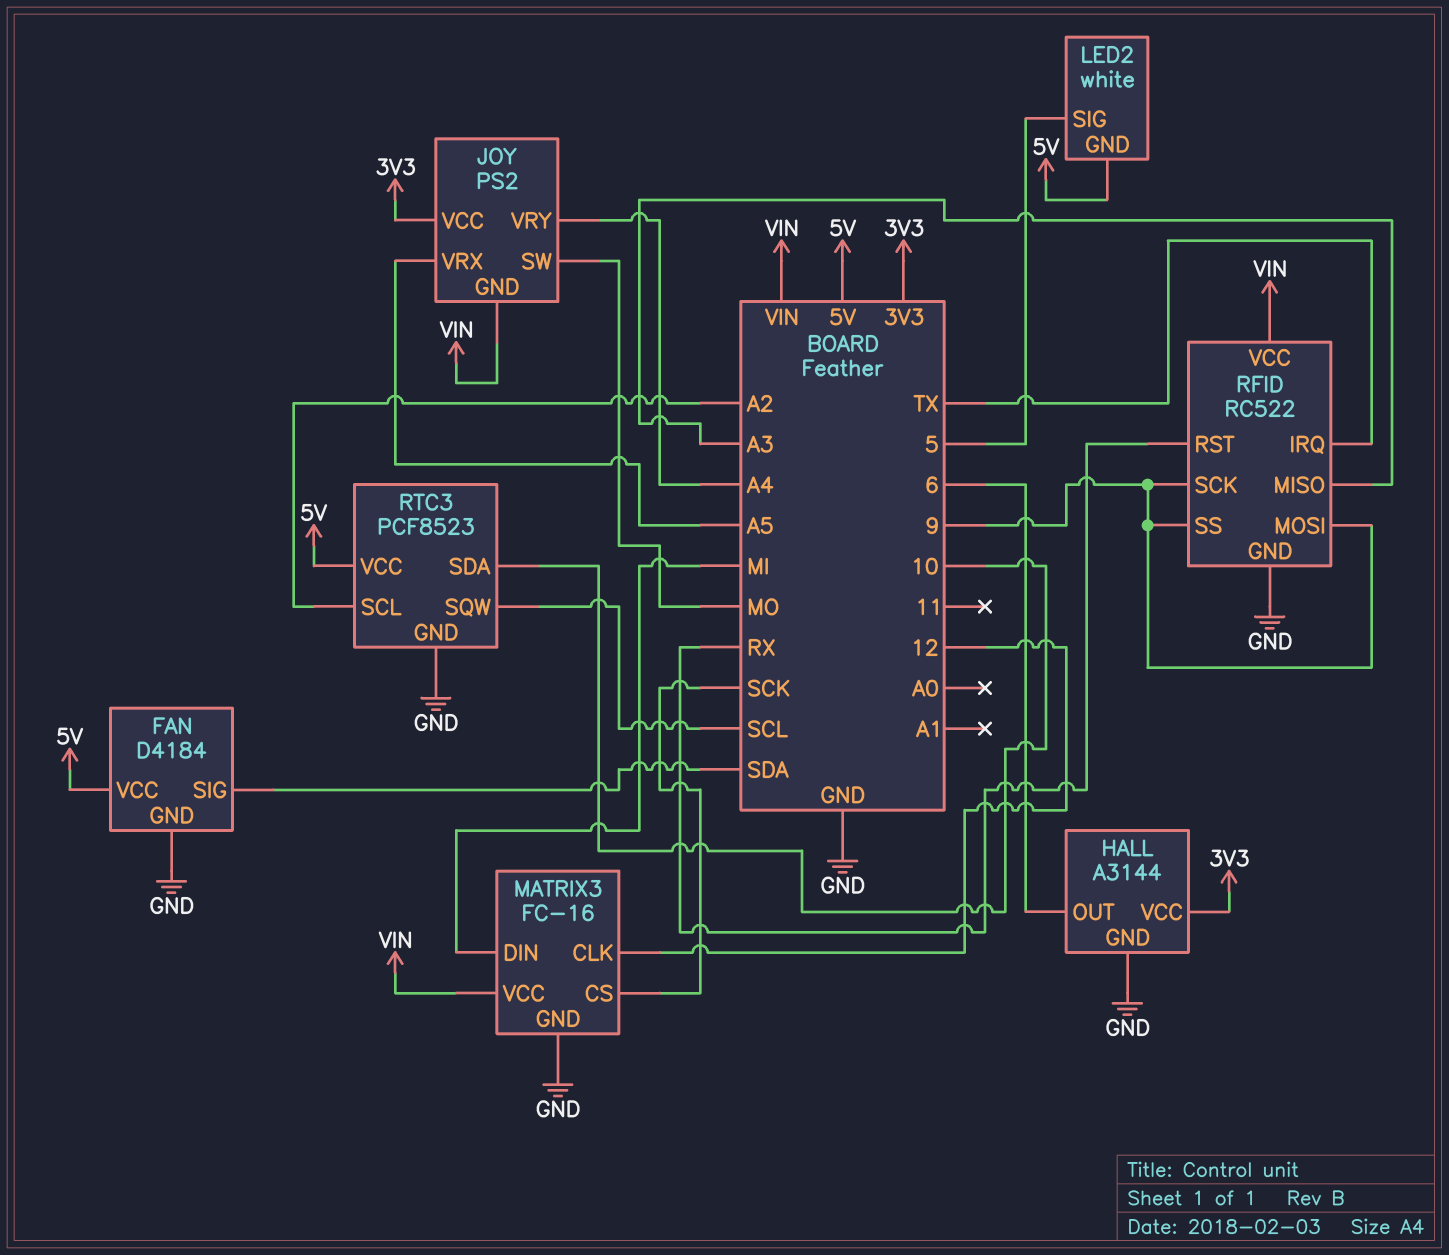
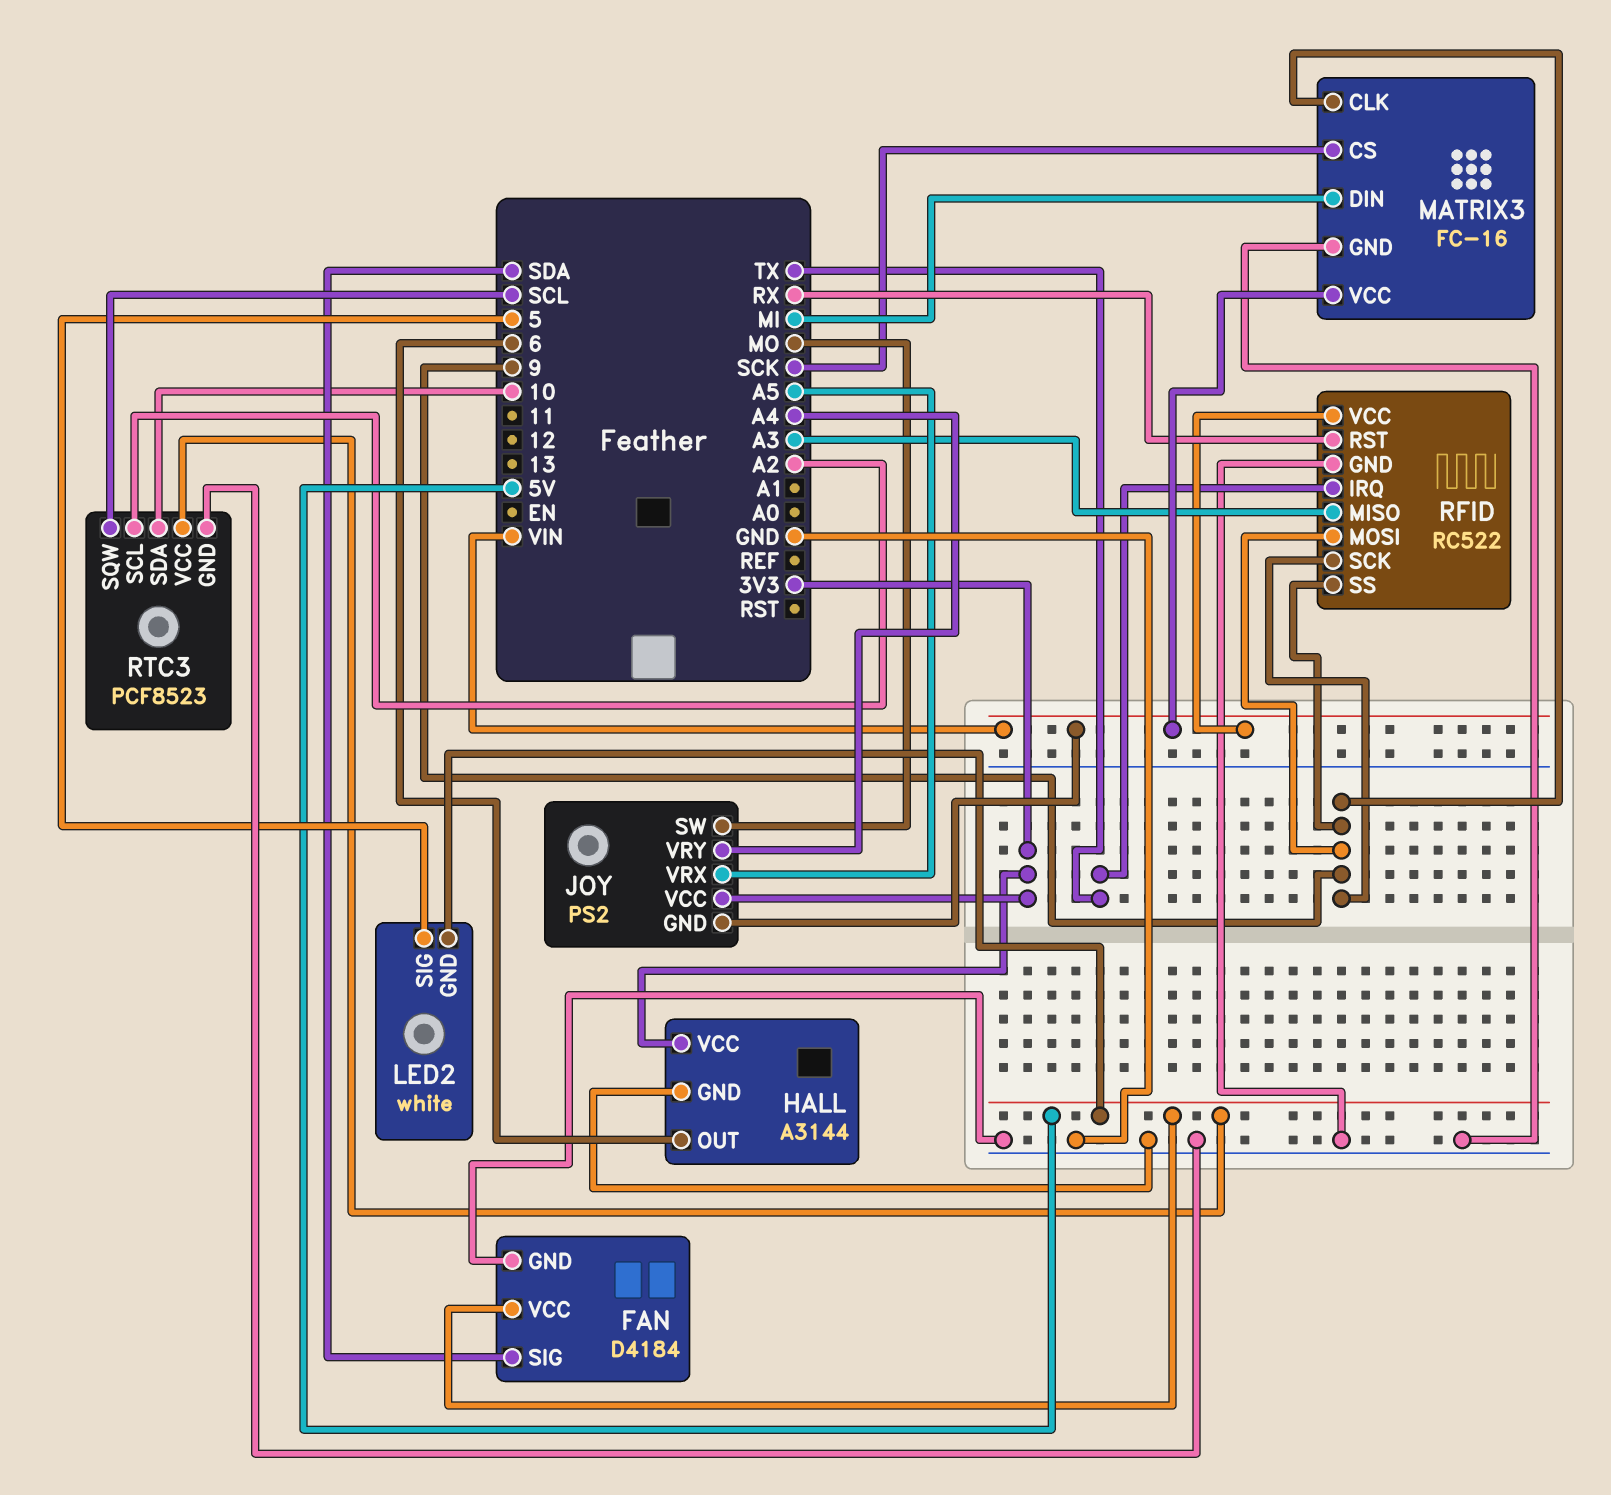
MATRIX3 pin CLK: 12 -> 9

